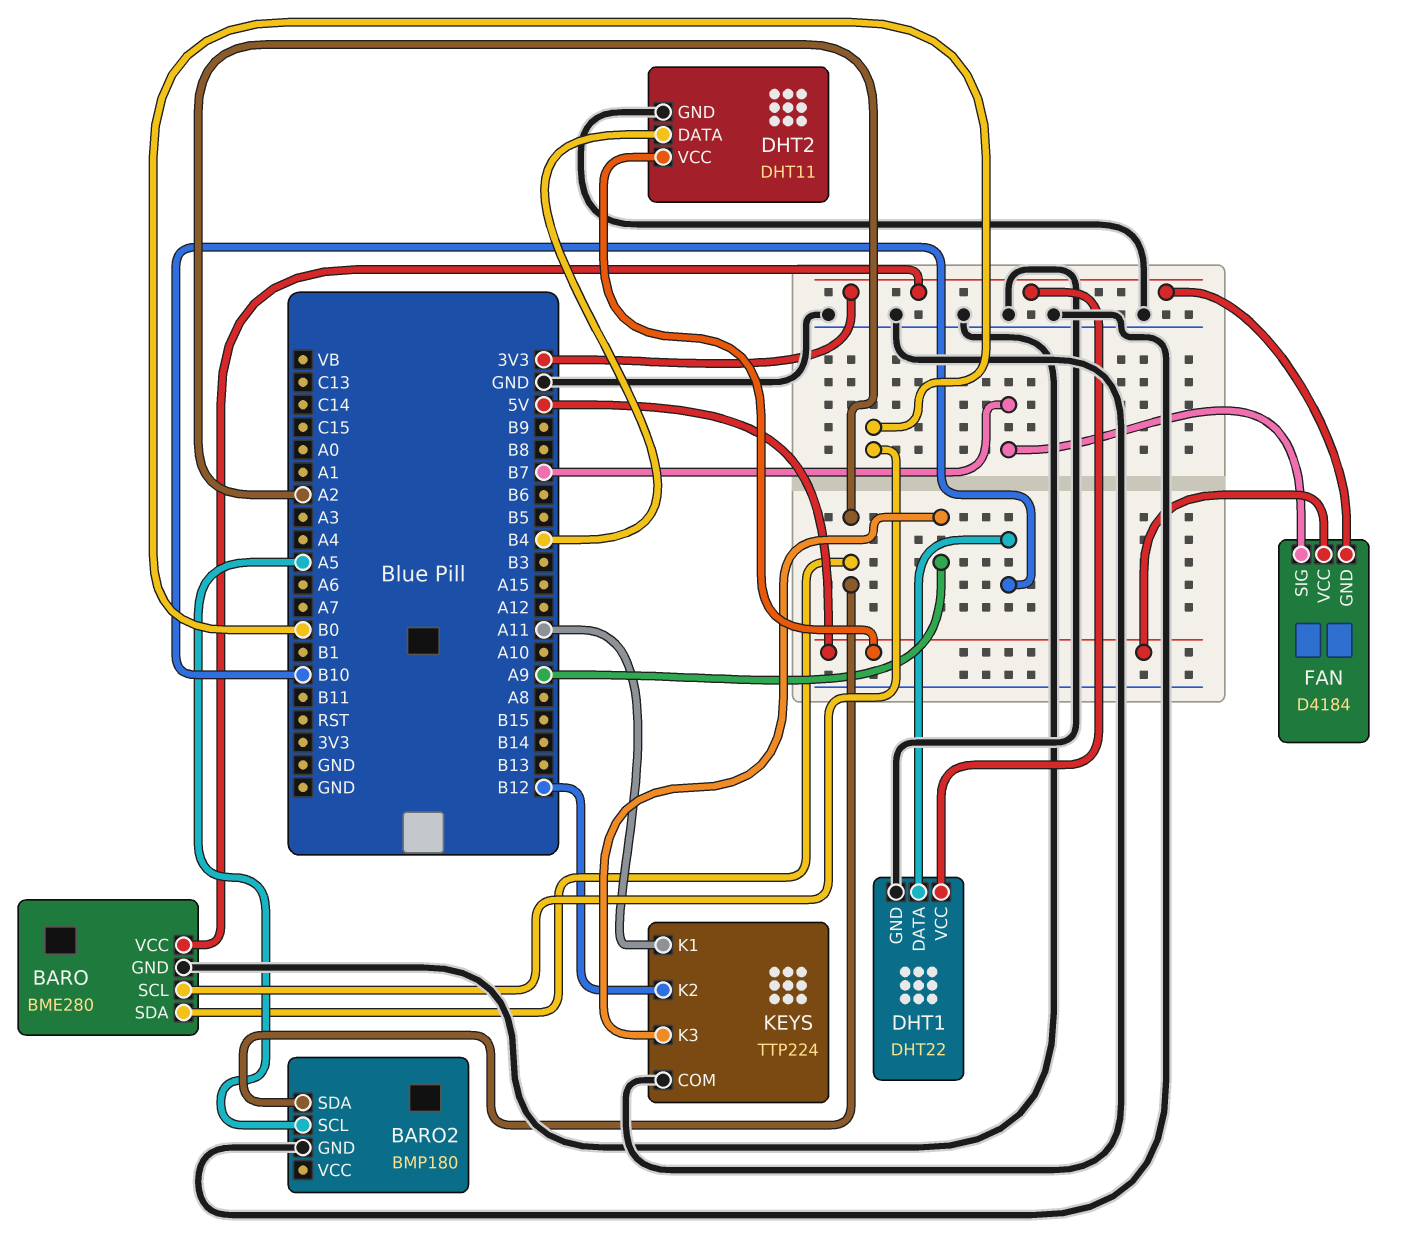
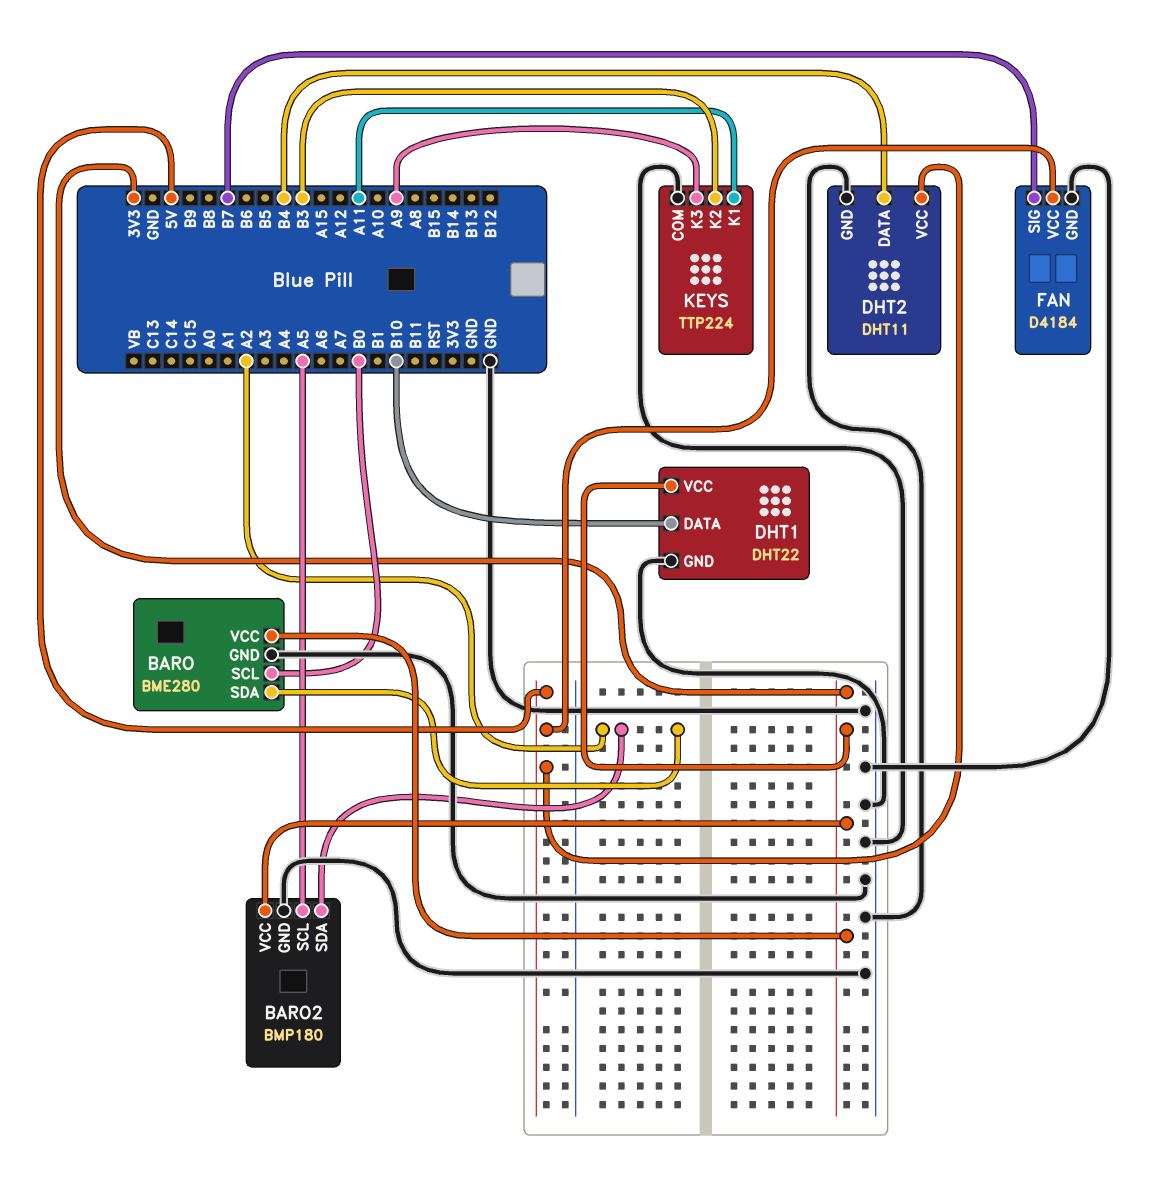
BARO2 pin VCC: none -> 3V3
FAN pin GND: 3V3 -> GND
KEYS pin K2: B12 -> B3

